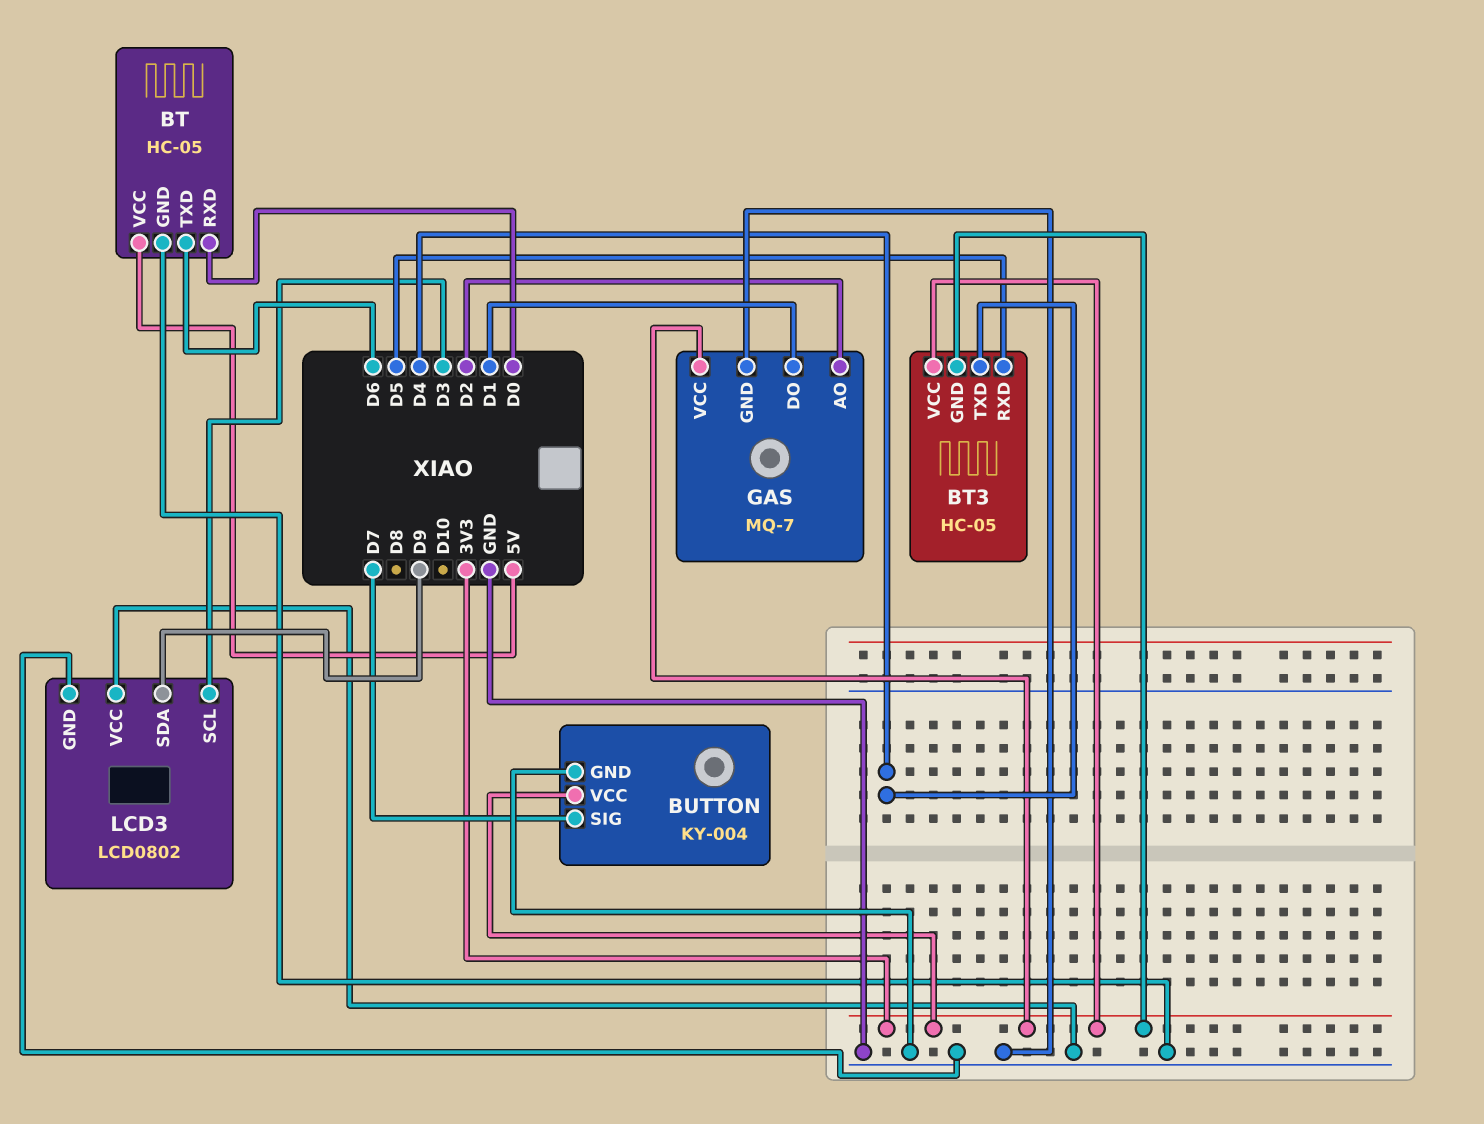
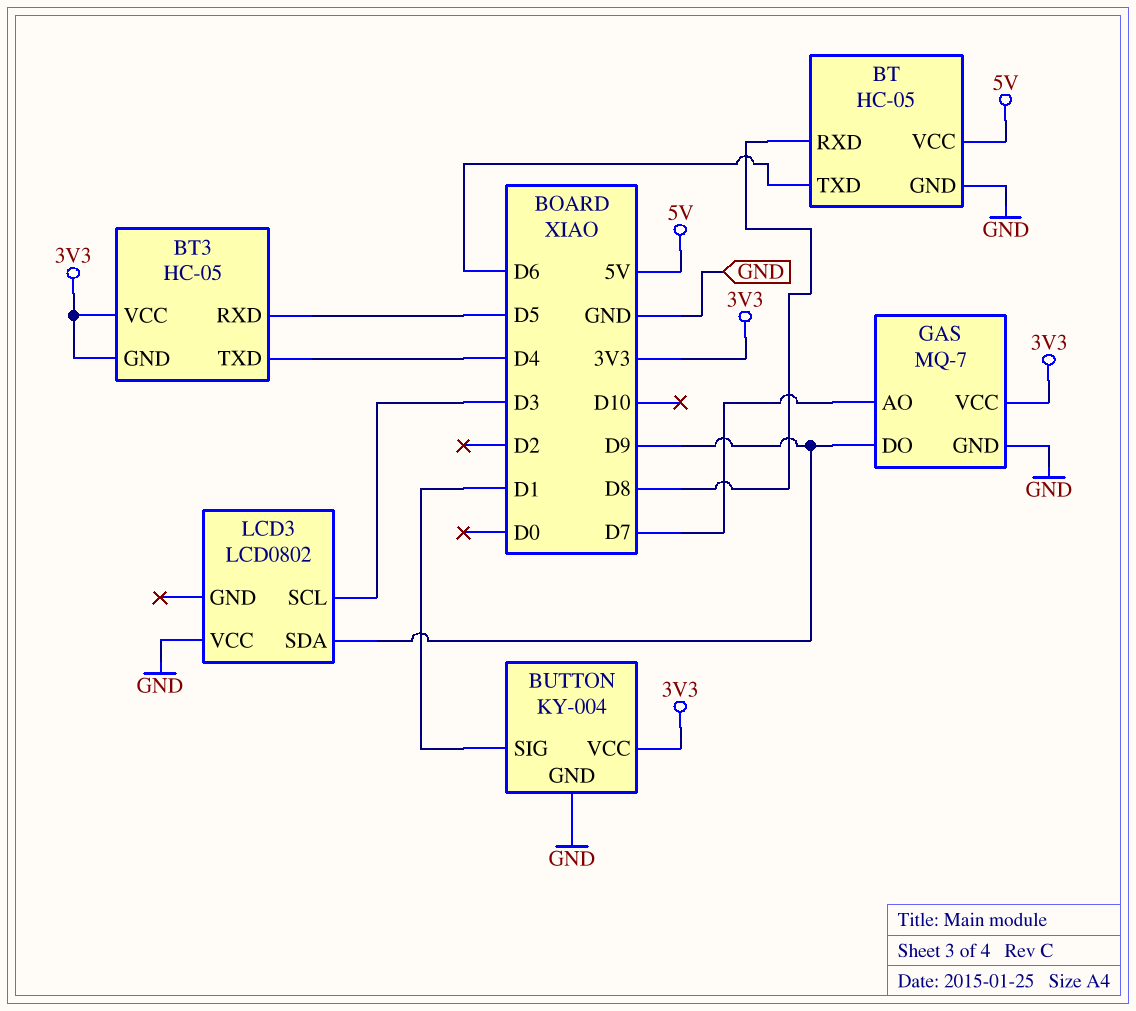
BT pin RXD: D0 -> D8
BUTTON pin SIG: D7 -> D1
GAS pin AO: D2 -> D7
GAS pin DO: D1 -> D9
LCD3 pin GND: GND -> none

